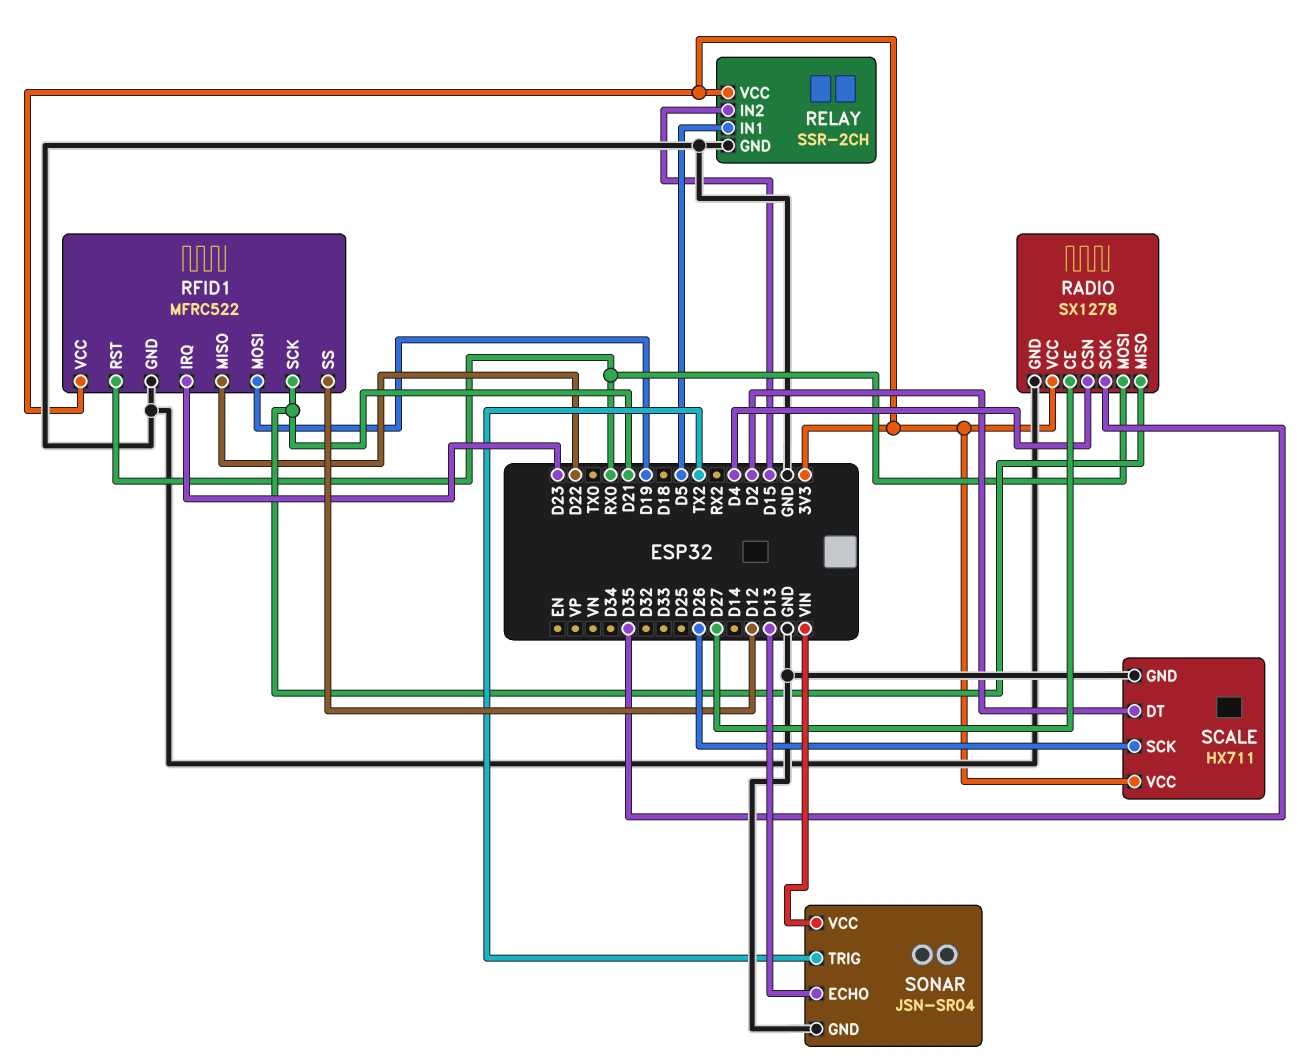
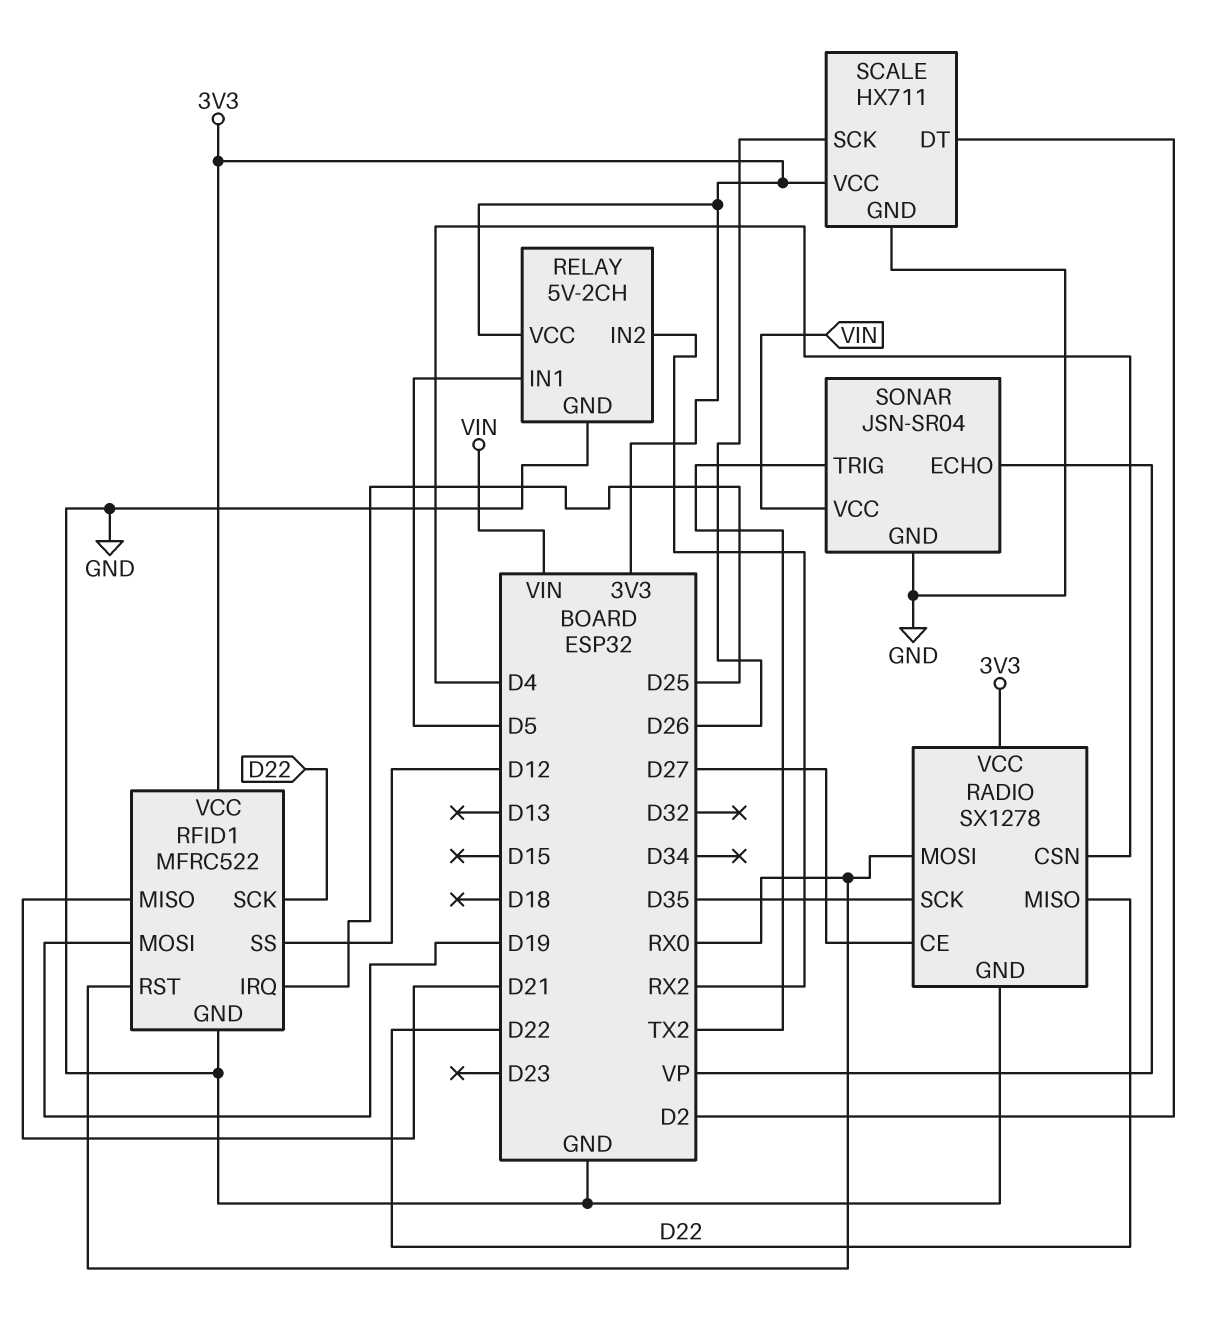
RADIO pin MISO: D21 -> D22
RELAY: SSR-2CH -> 5V-2CH
RELAY pin IN2: D15 -> RX2
RFID1 pin IRQ: D23 -> D25
RFID1 pin MISO: D22 -> D21
RFID1 pin SCK: D21 -> D22
SONAR pin ECHO: D13 -> VP

